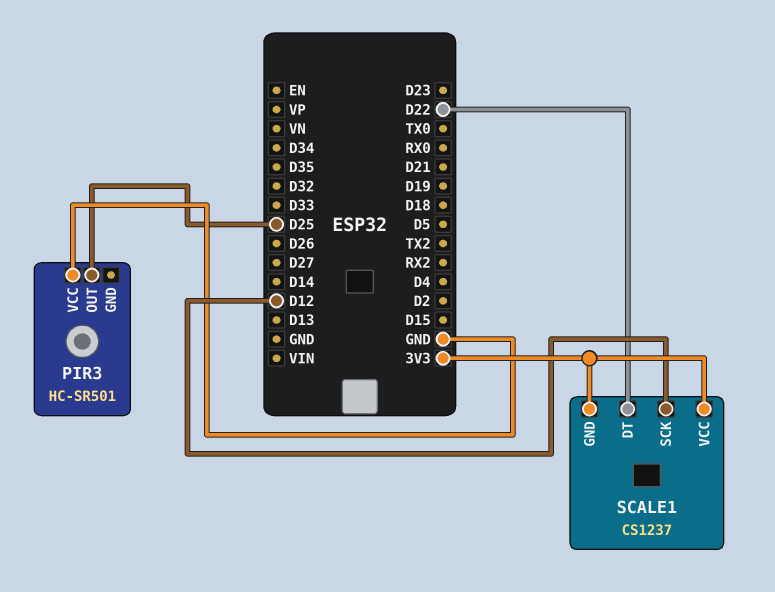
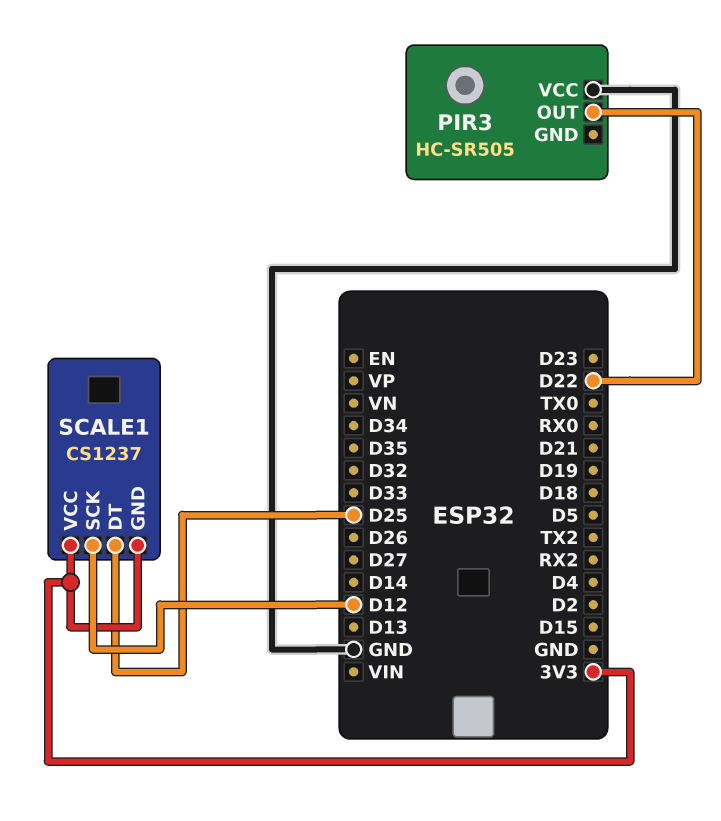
PIR3: HC-SR501 -> HC-SR505
PIR3 pin OUT: D25 -> D22
SCALE1 pin DT: D22 -> D25

